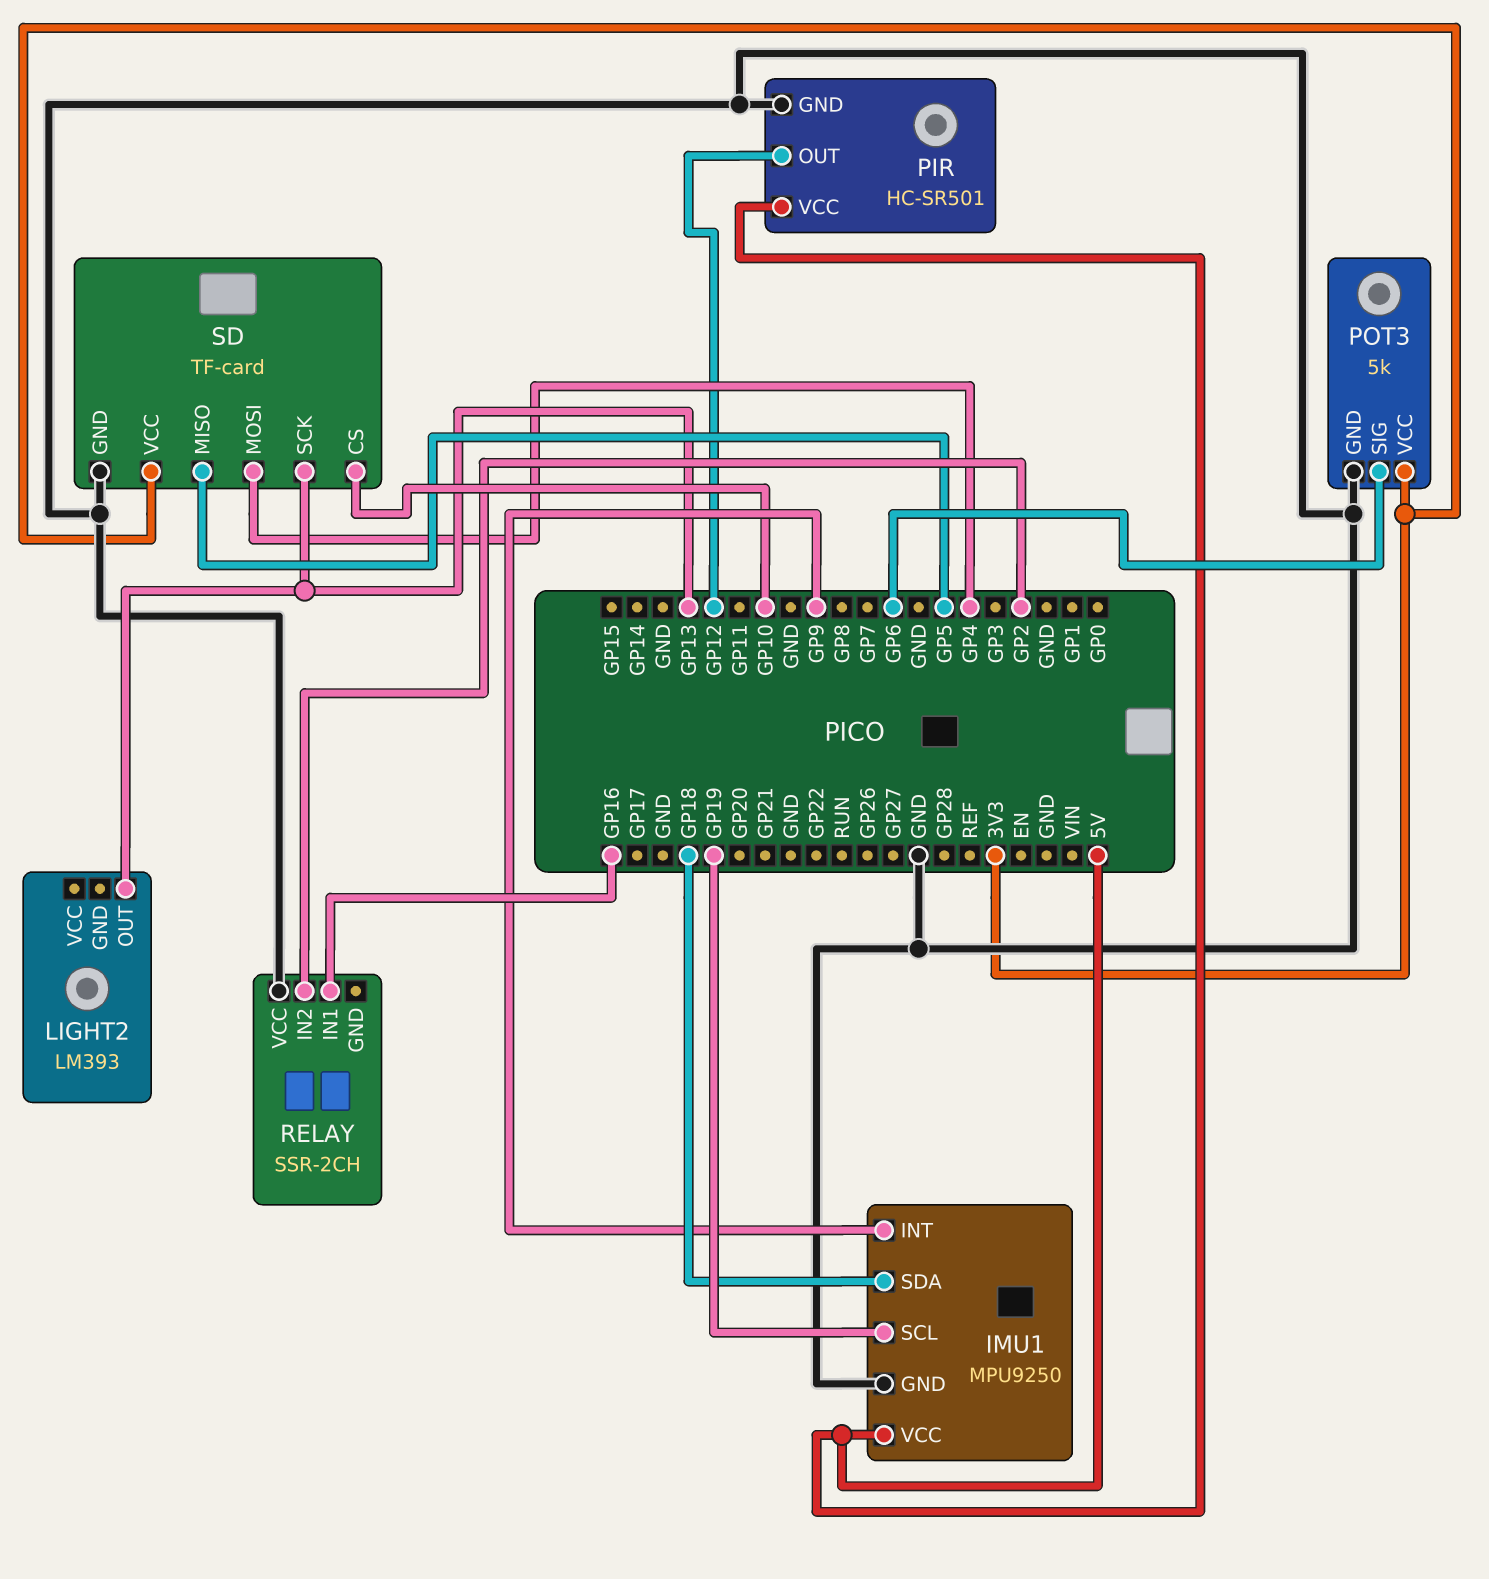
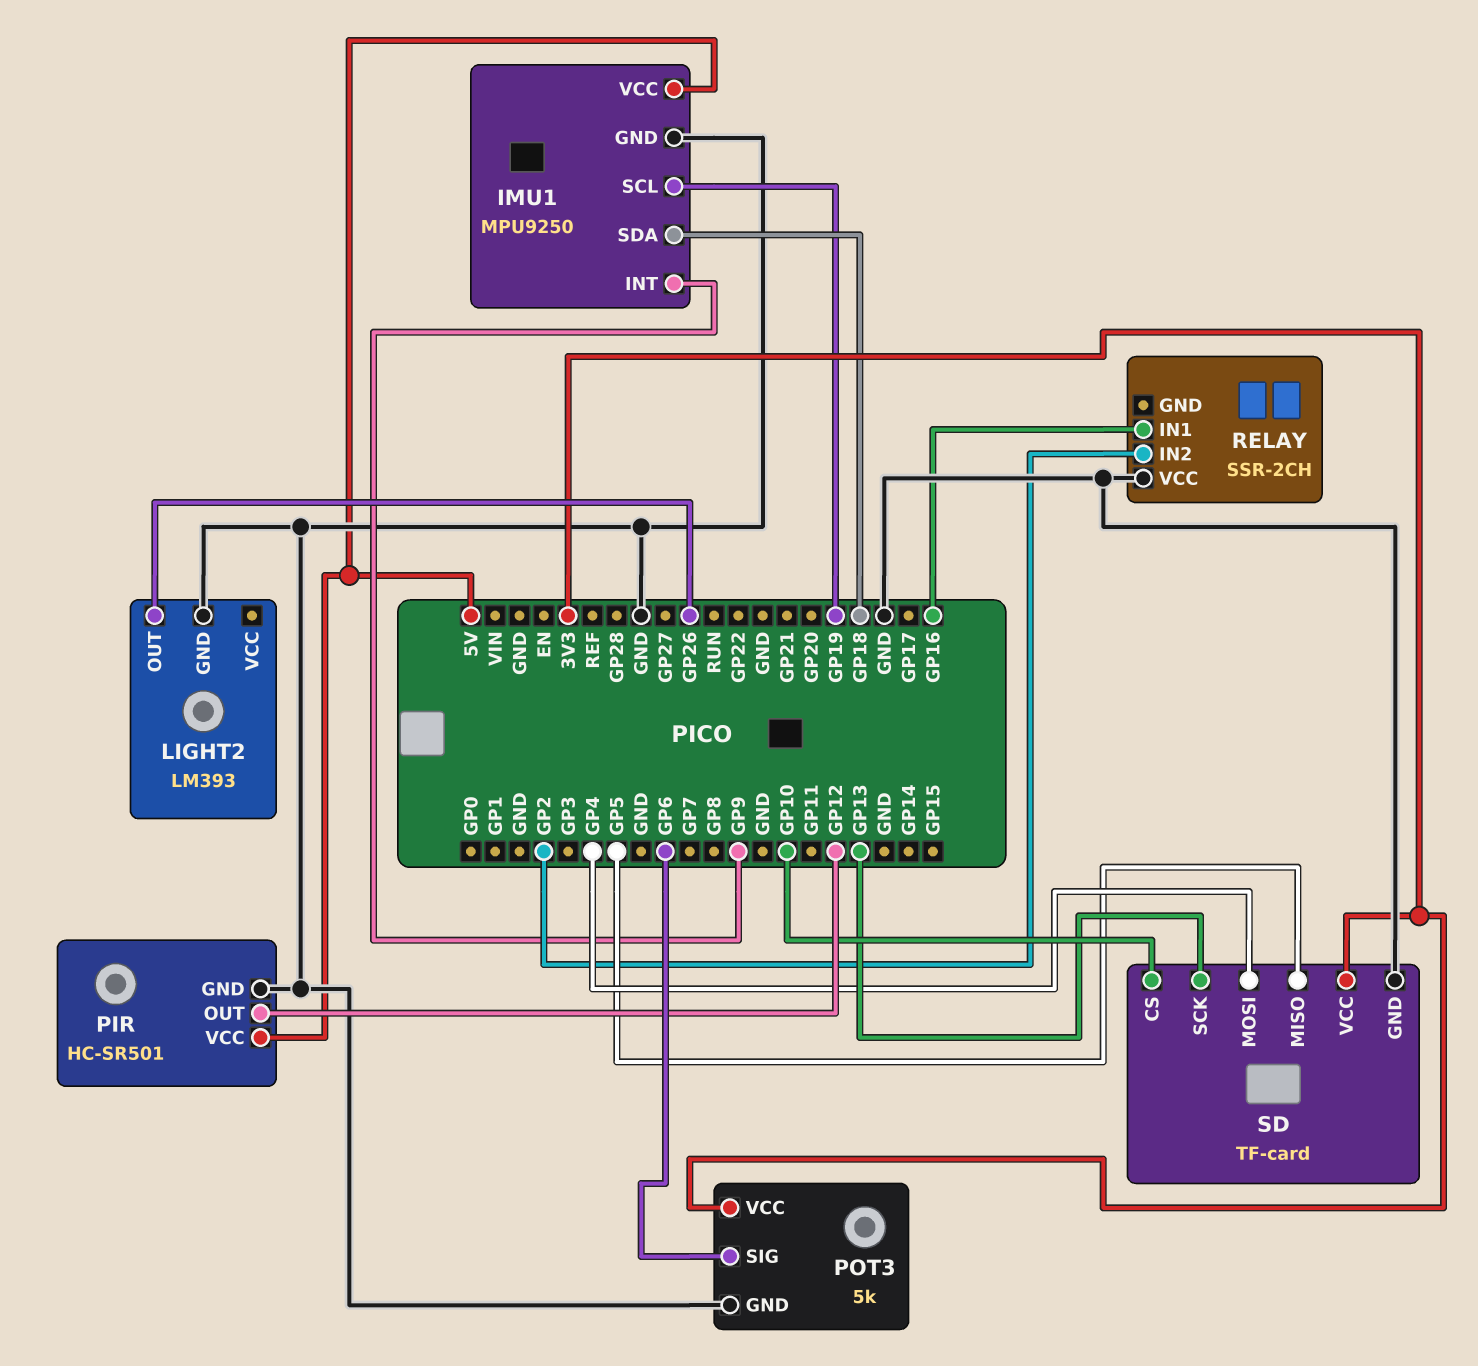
LIGHT2 pin GND: none -> GND
LIGHT2 pin OUT: GP13 -> GP26

